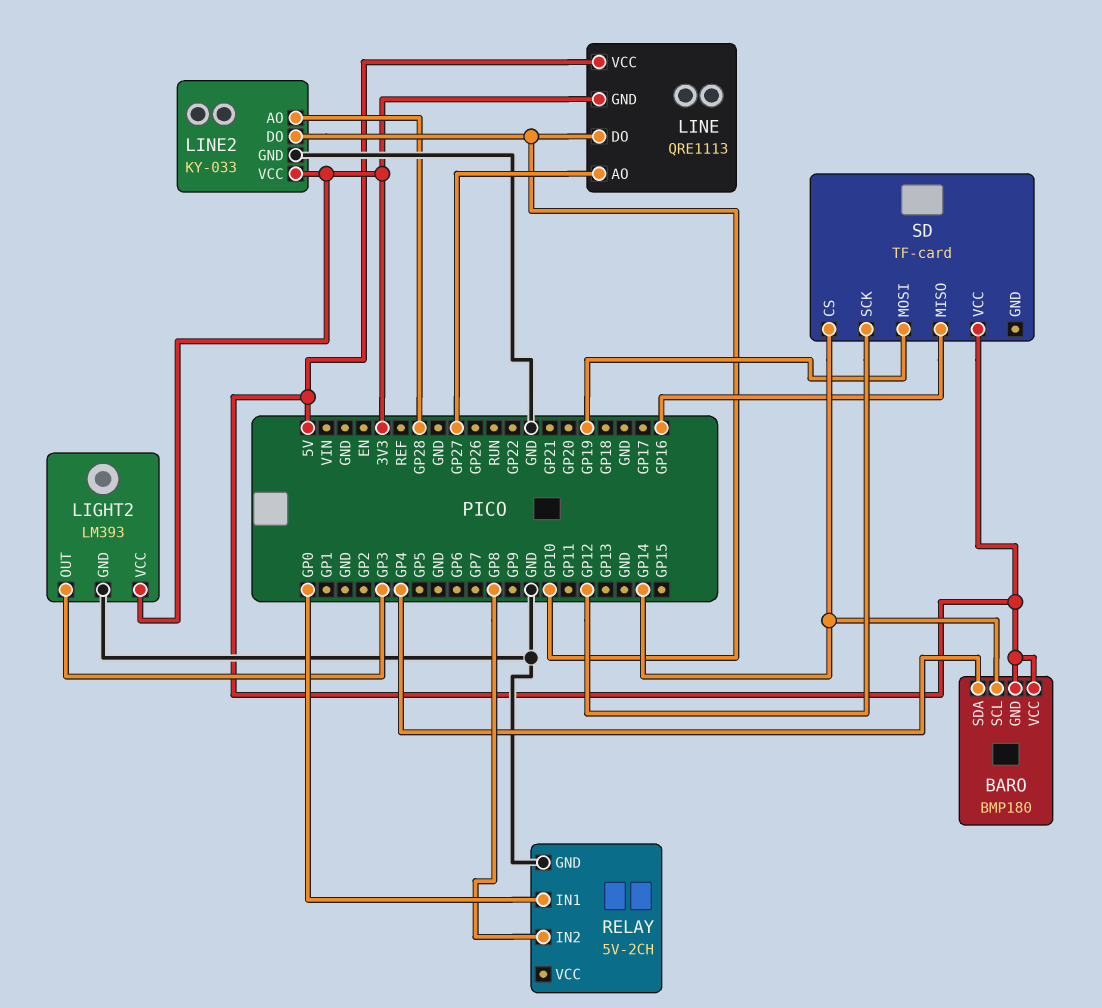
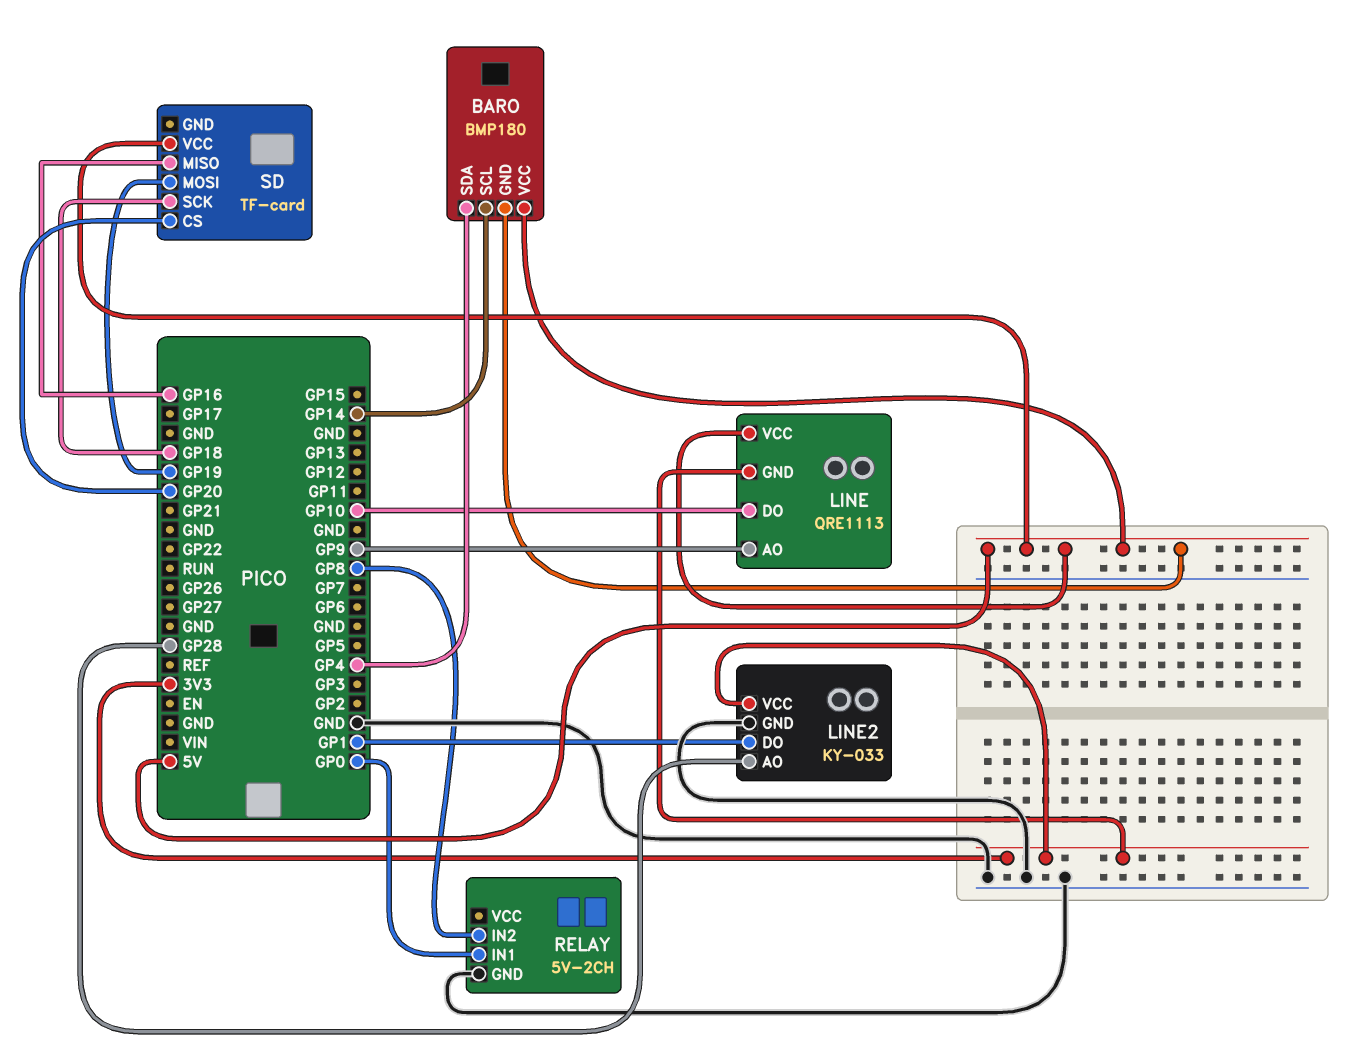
LIGHT2: LM393 -> none
LIGHT2 pin GND: GND -> none
LIGHT2 pin OUT: GP3 -> none
LIGHT2 pin VCC: 3V3 -> none
LINE pin AO: GP27 -> GP9
LINE2 pin DO: GP10 -> GP1
SD pin CS: GP14 -> GP20
SD pin SCK: GP12 -> GP18

